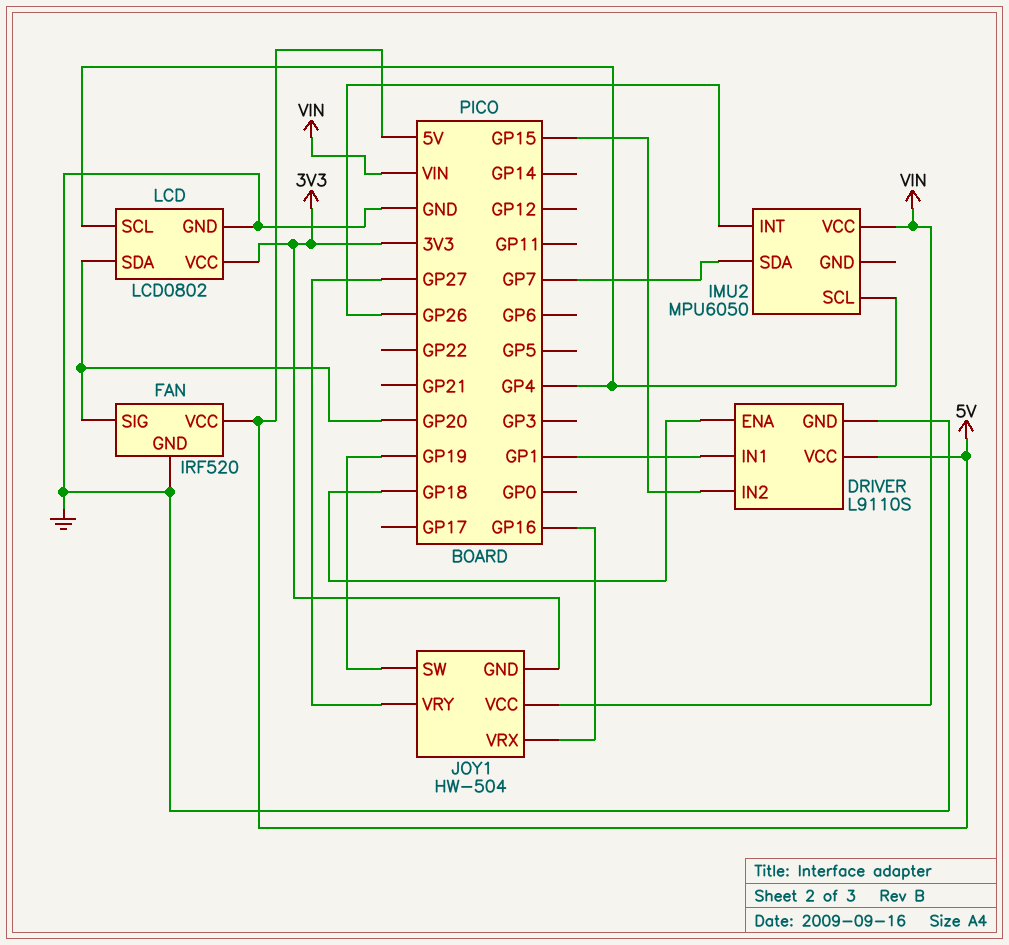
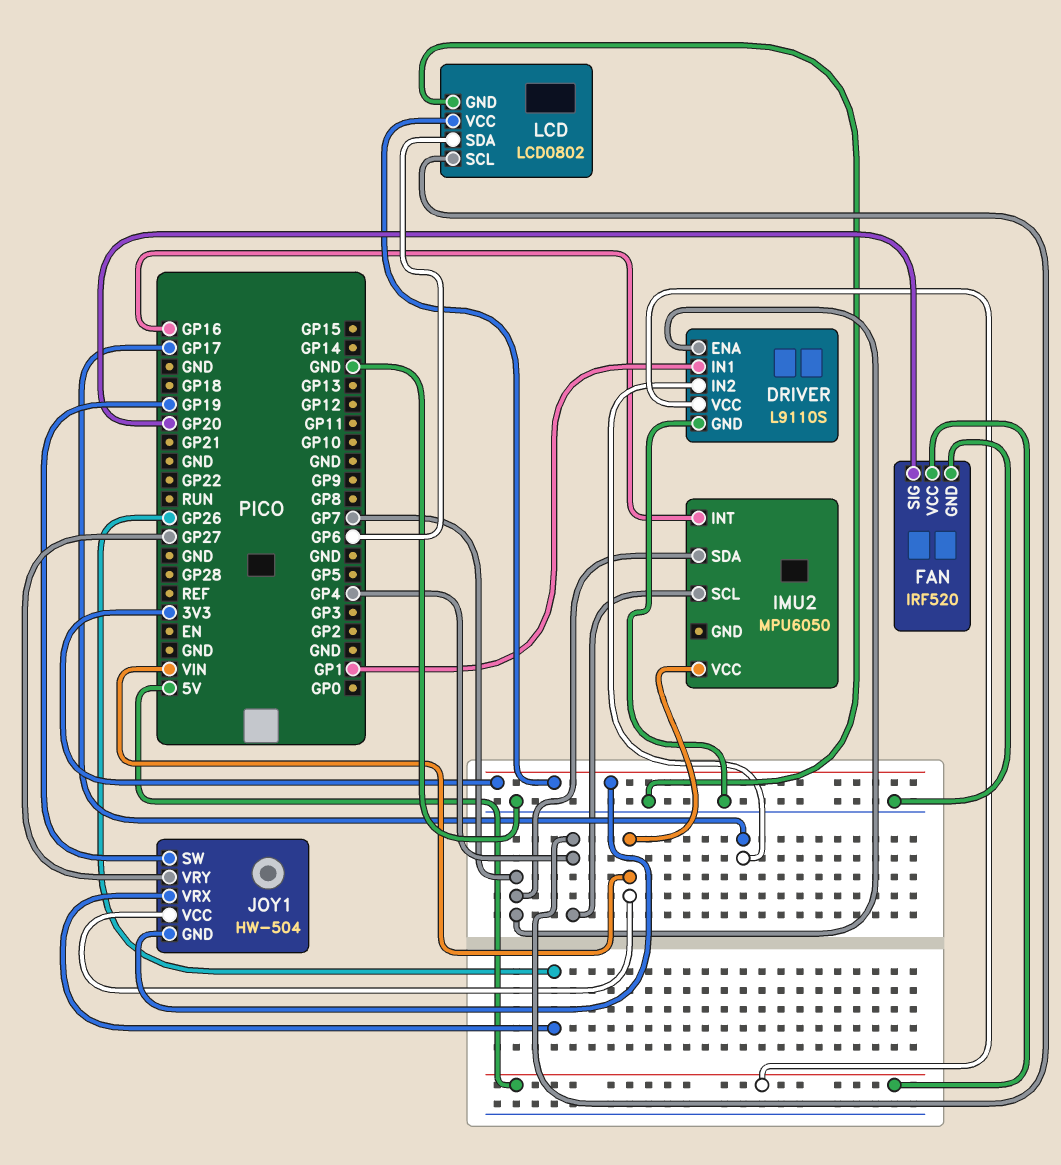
DRIVER pin ENA: GP18 -> GP7
DRIVER pin IN2: GP15 -> GP17
IMU2 pin INT: GP26 -> GP16
JOY1 pin VRX: GP16 -> GP26
LCD pin SDA: GP20 -> GP6

